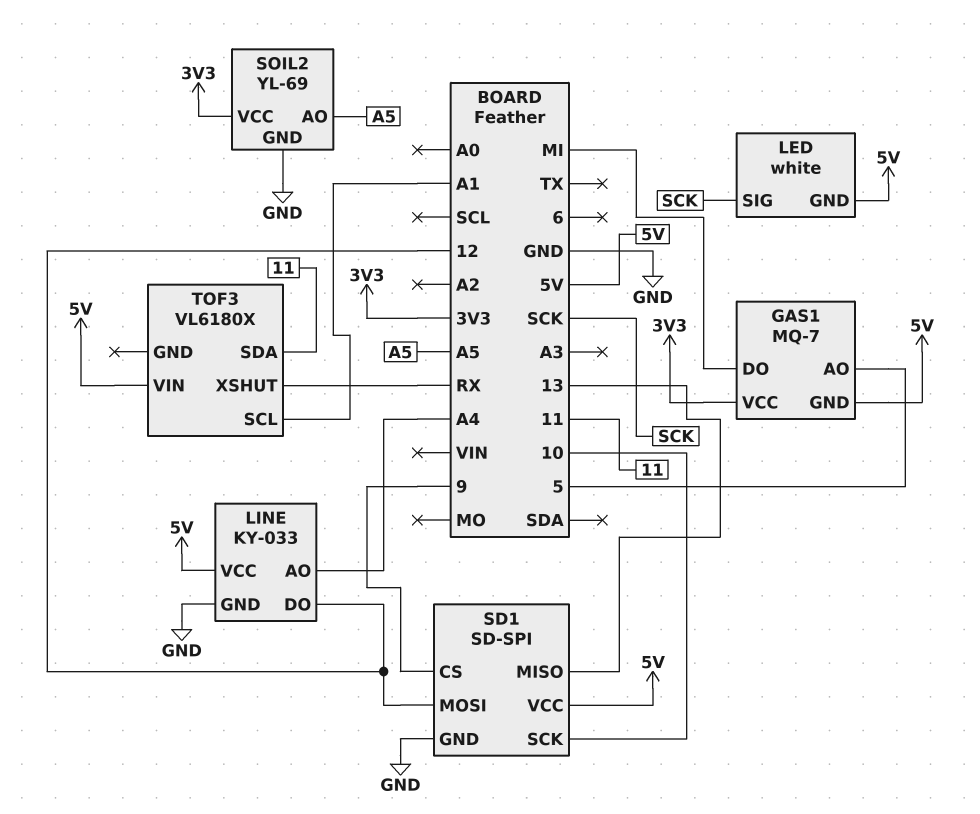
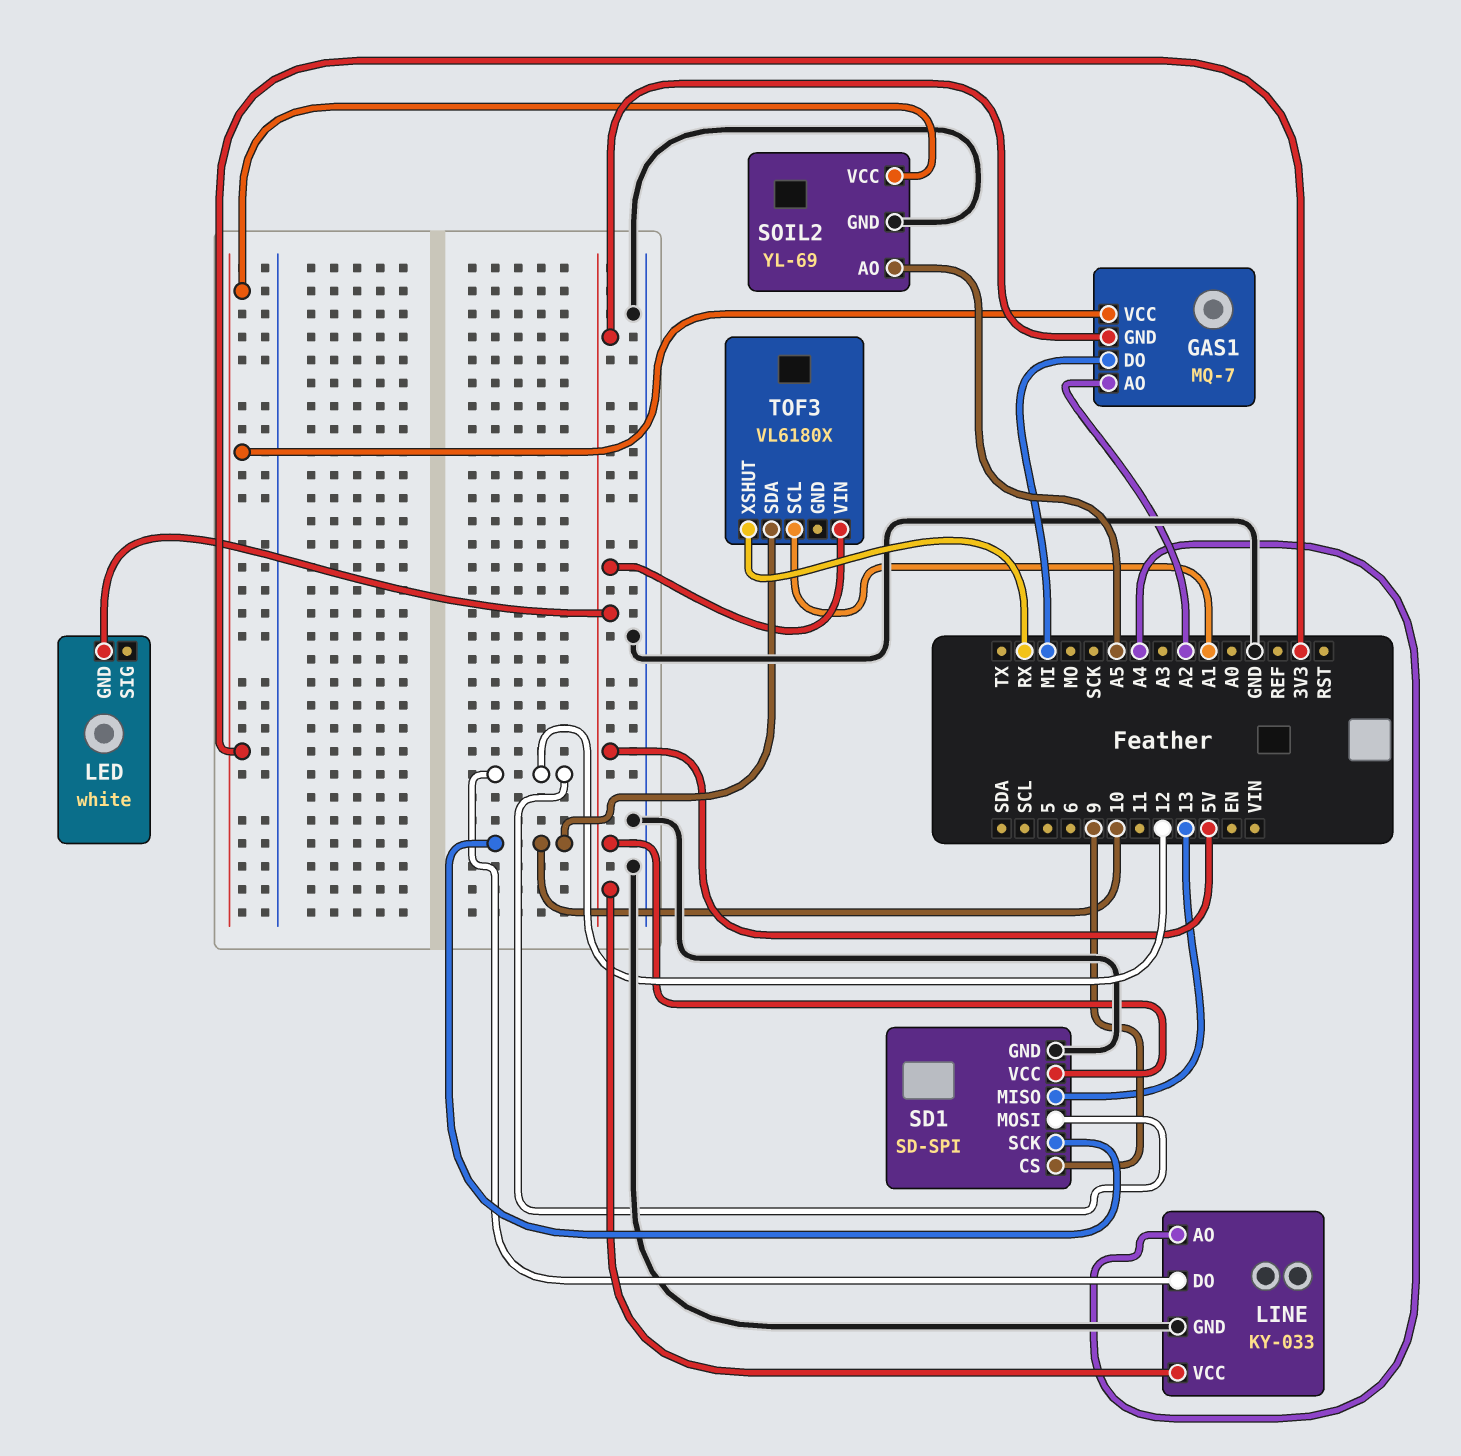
GAS1 pin AO: 5 -> A2
LED pin SIG: SCK -> none
TOF3 pin SDA: 11 -> 10

